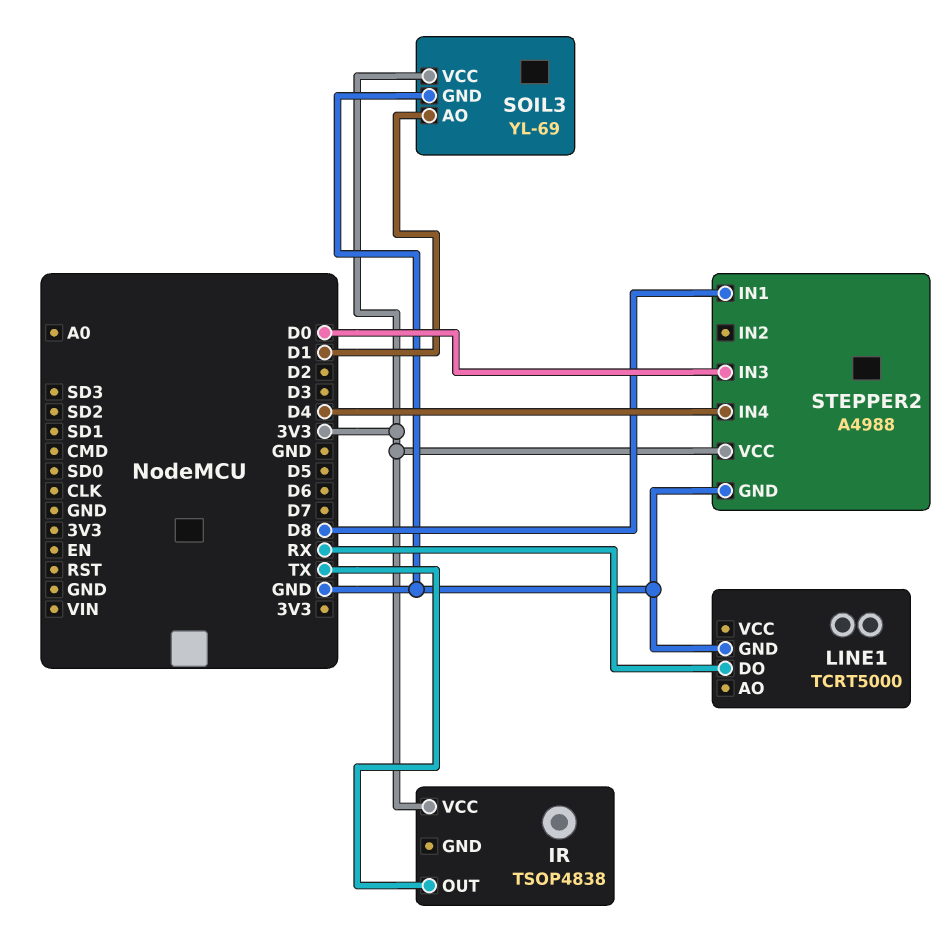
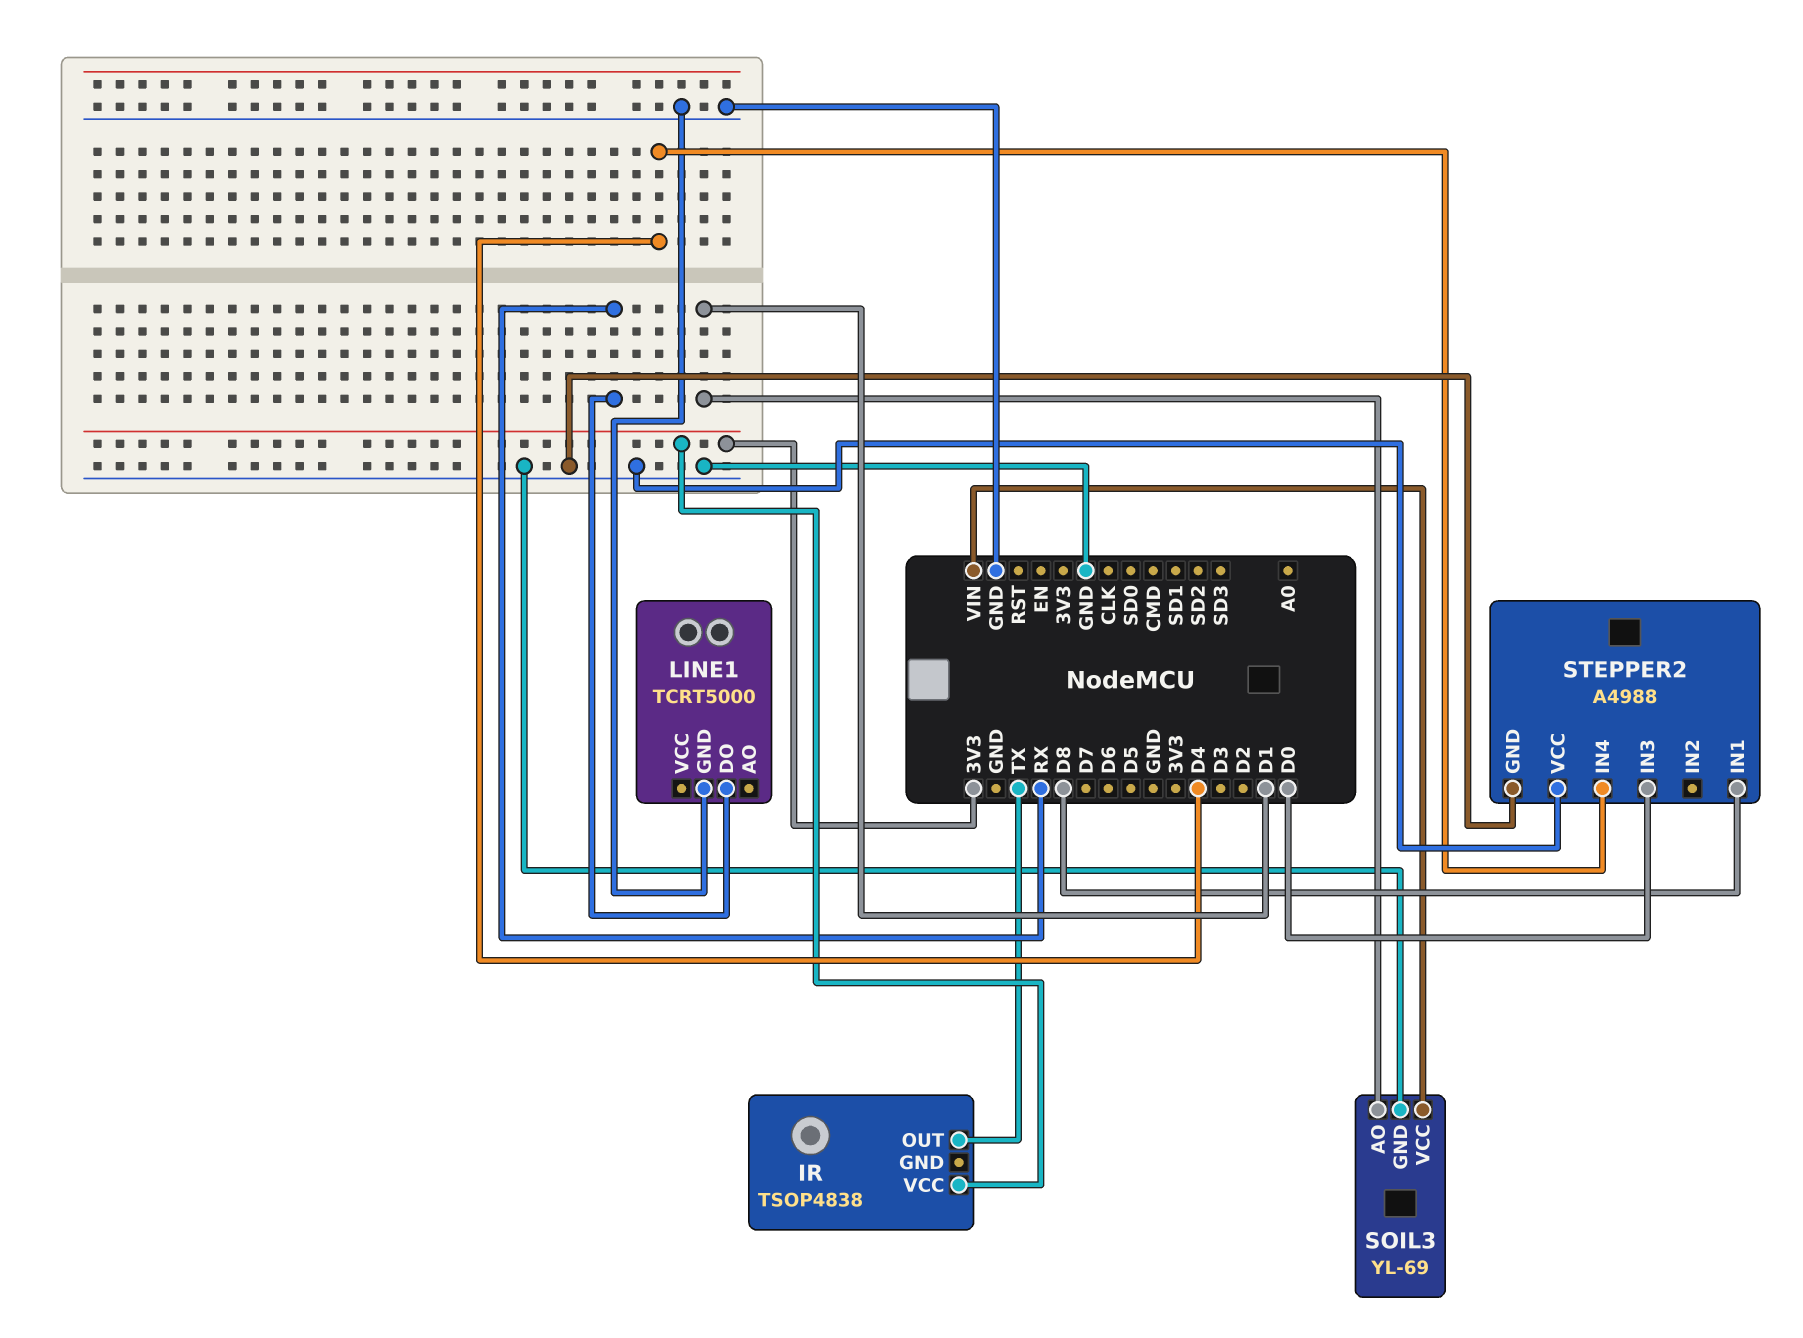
SOIL3 pin VCC: 3V3 -> VIN
STEPPER2 pin VCC: 3V3 -> GND

